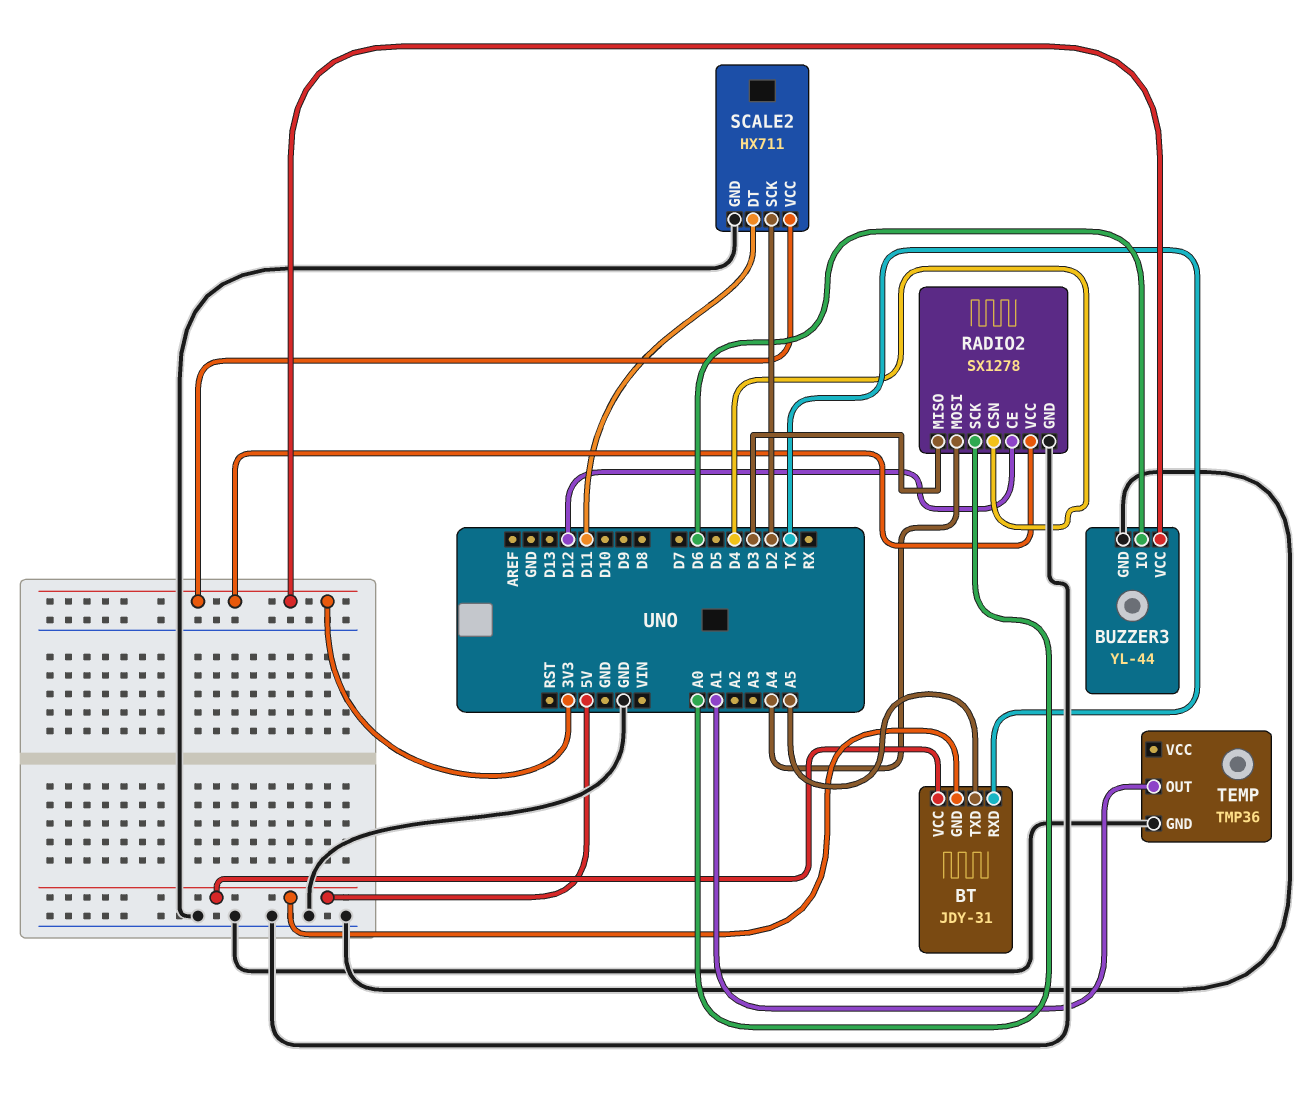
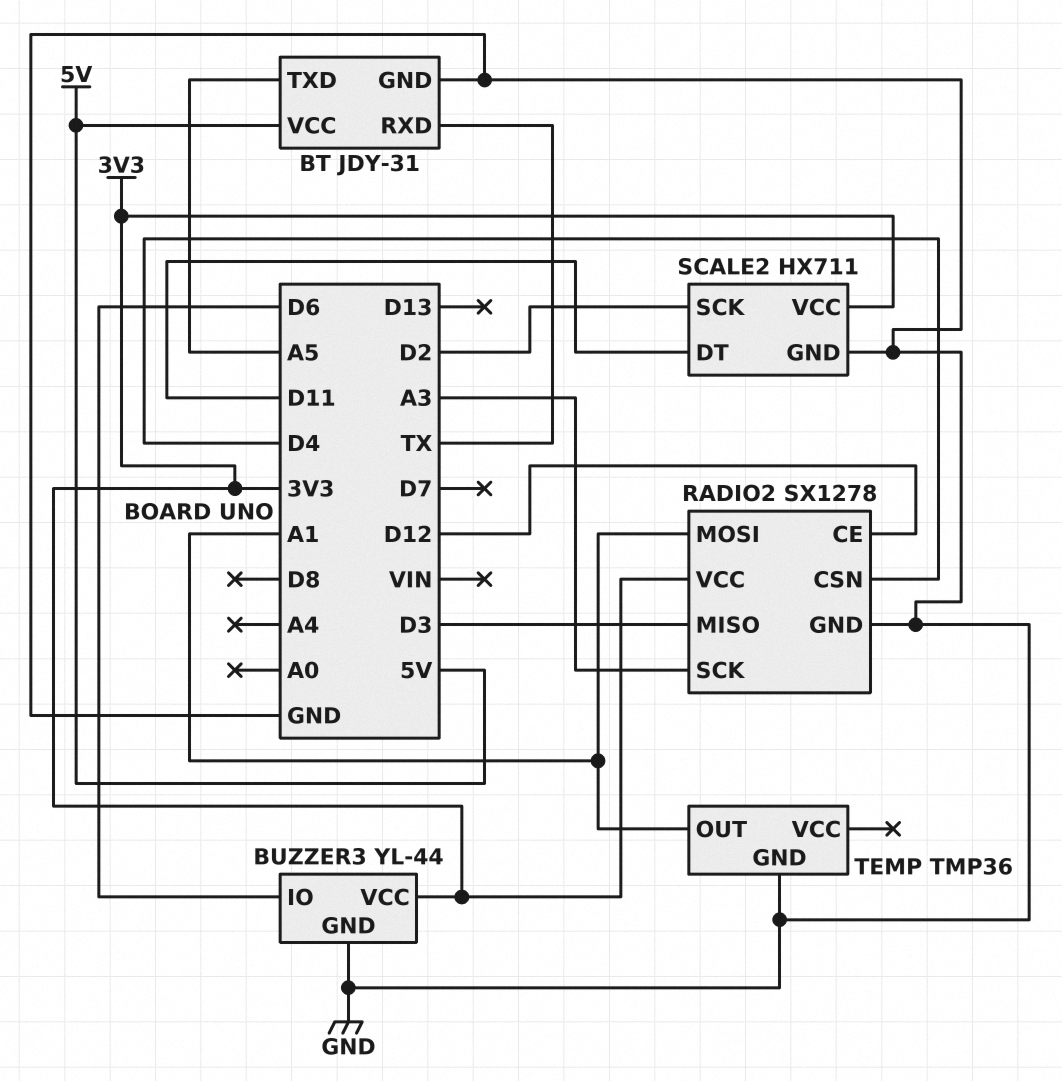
BT pin GND: 5V -> GND
RADIO2 pin MOSI: A4 -> A1
RADIO2 pin SCK: A0 -> A3

